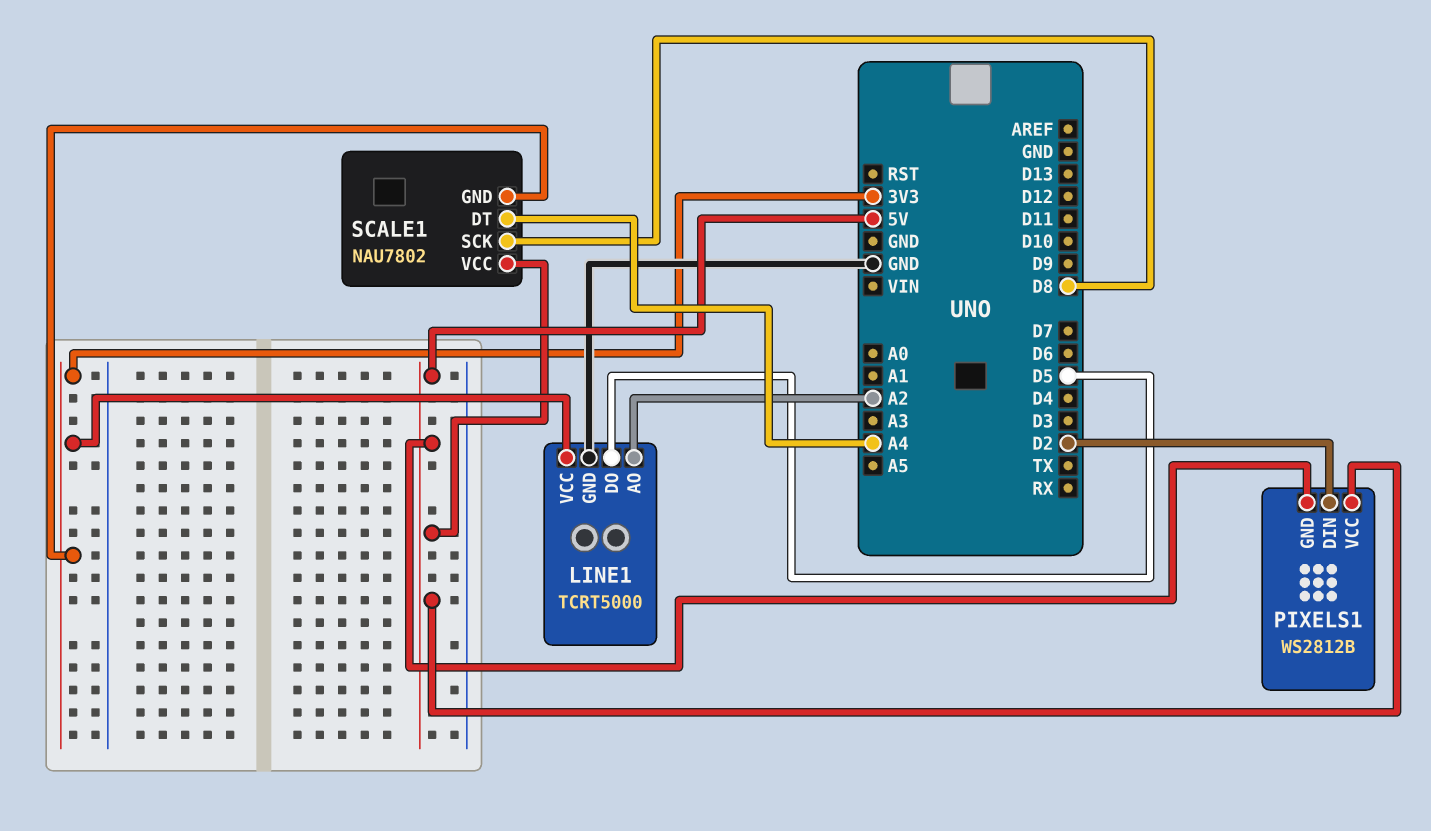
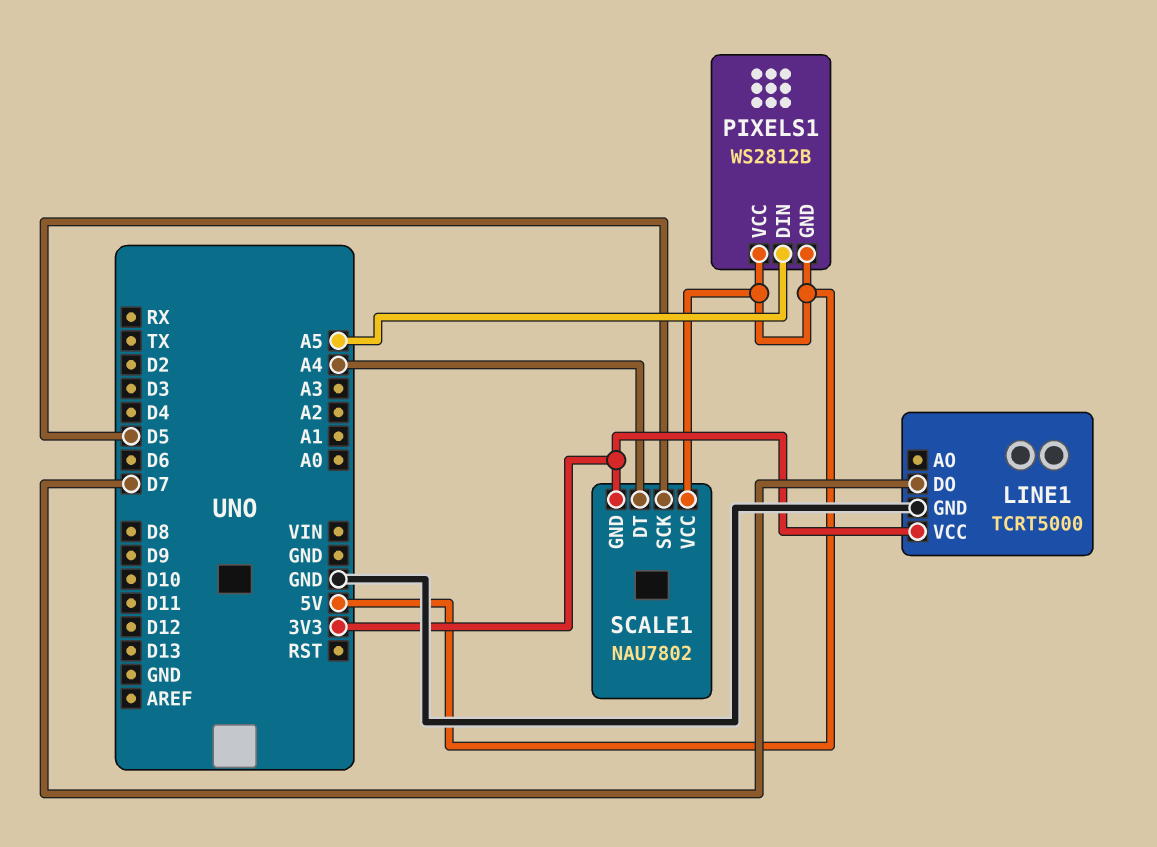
LINE1 pin AO: A2 -> none
LINE1 pin DO: D5 -> D7
PIXELS1 pin DIN: D2 -> A5
SCALE1 pin SCK: D8 -> D5

